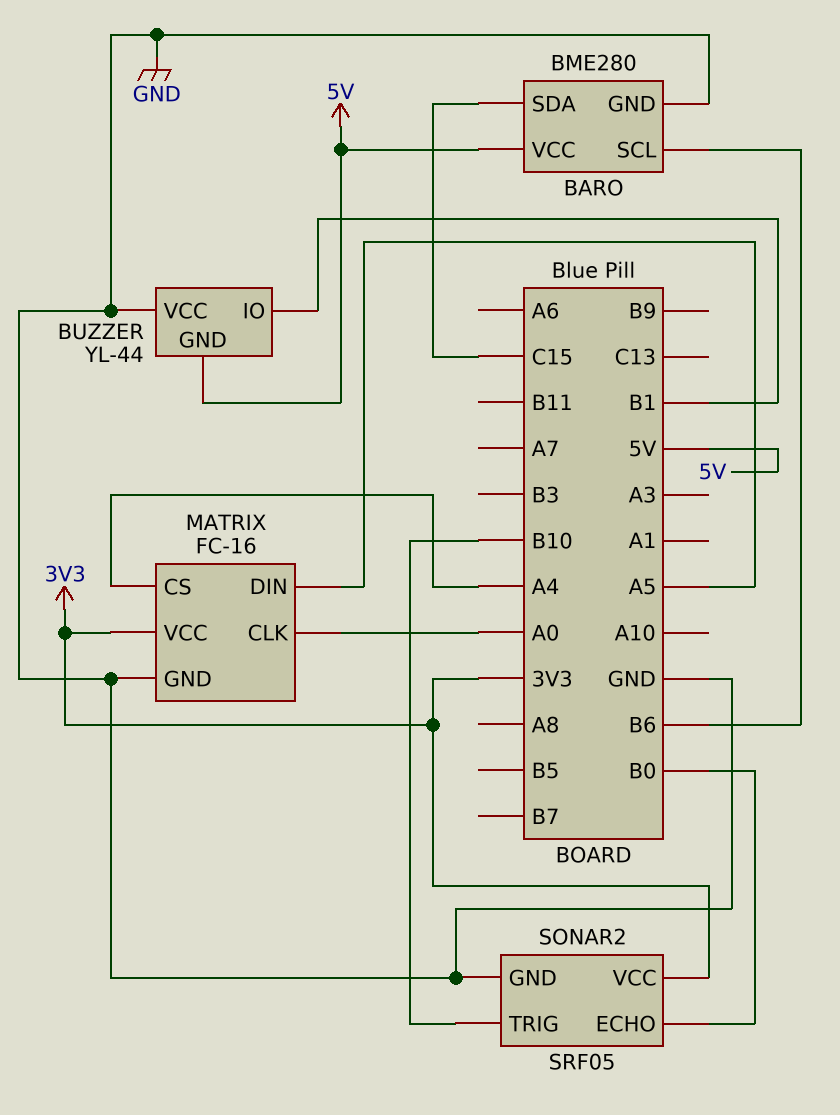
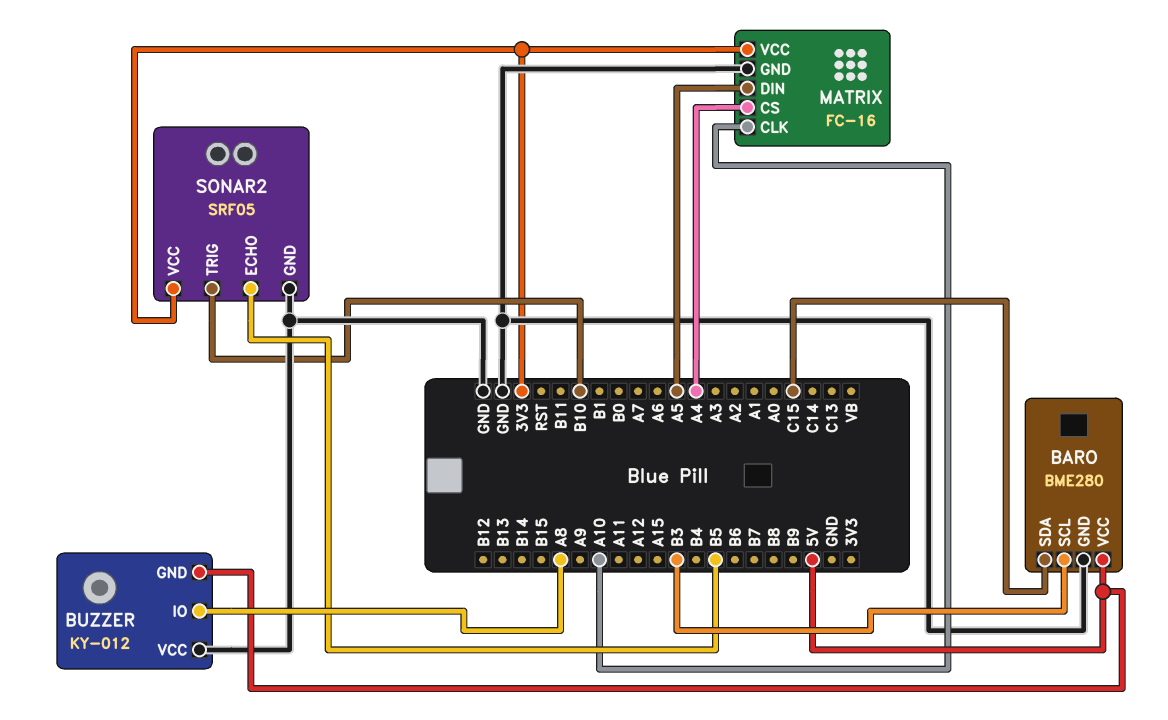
BARO pin SCL: B6 -> B3
BUZZER: YL-44 -> KY-012
BUZZER pin IO: B1 -> A8
MATRIX pin CLK: A0 -> A10
SONAR2 pin ECHO: B0 -> B5

